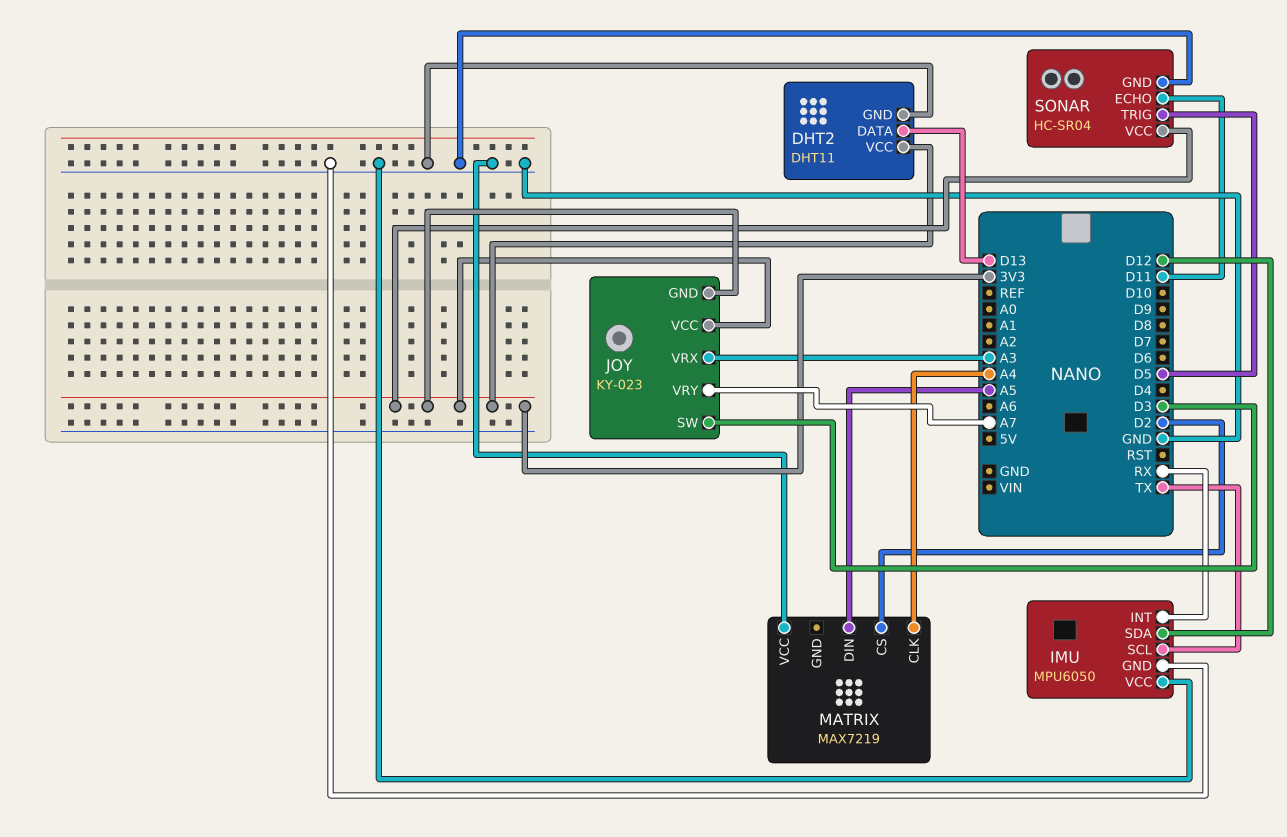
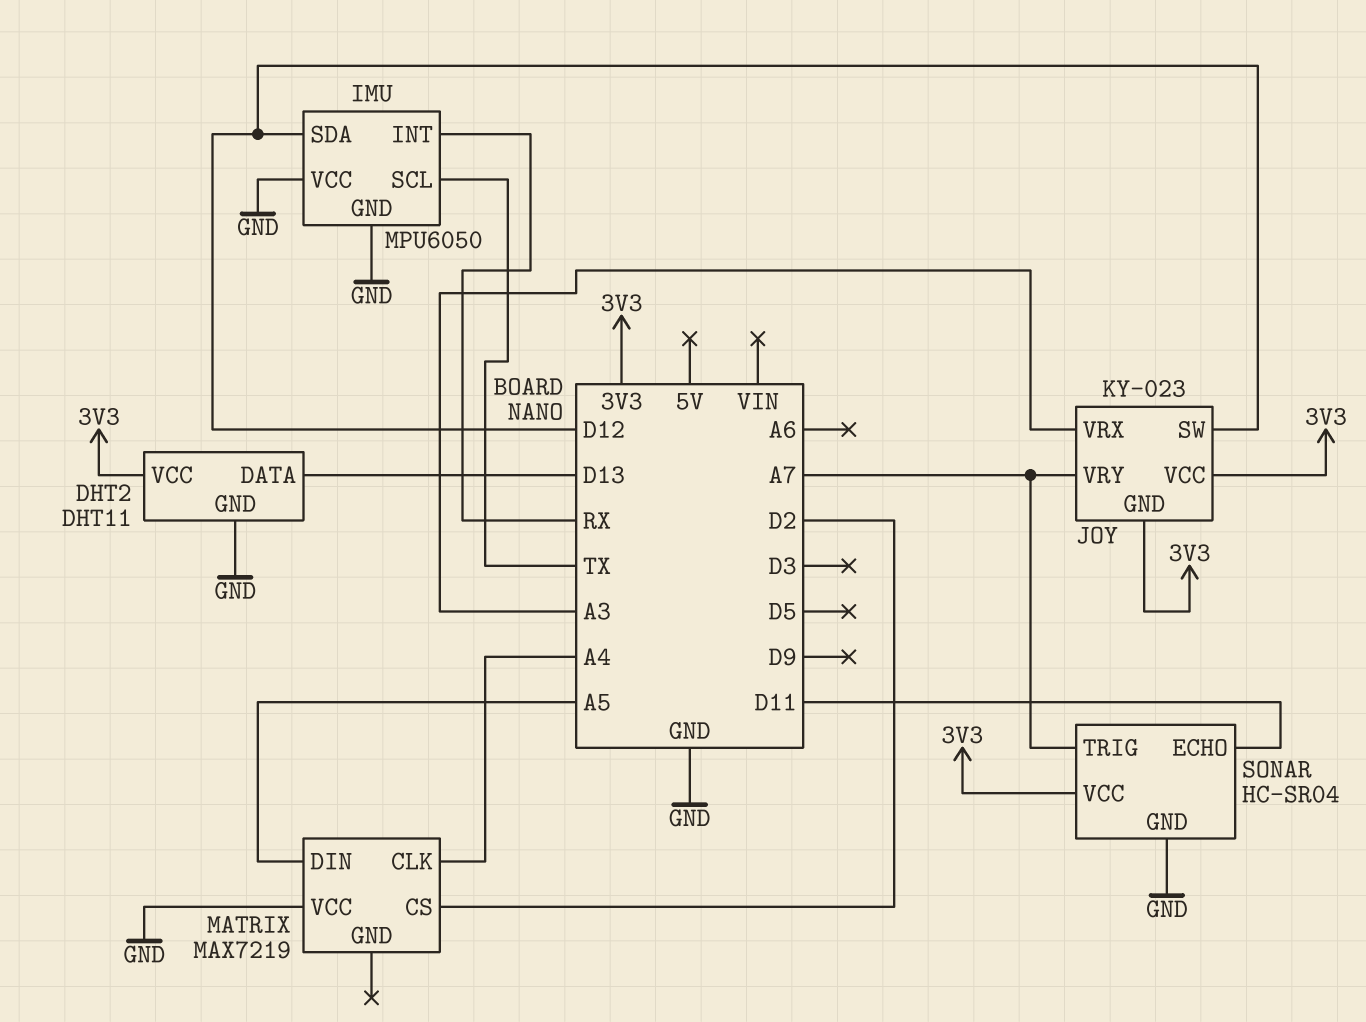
JOY pin SW: D3 -> D12
SONAR pin TRIG: D5 -> A7

